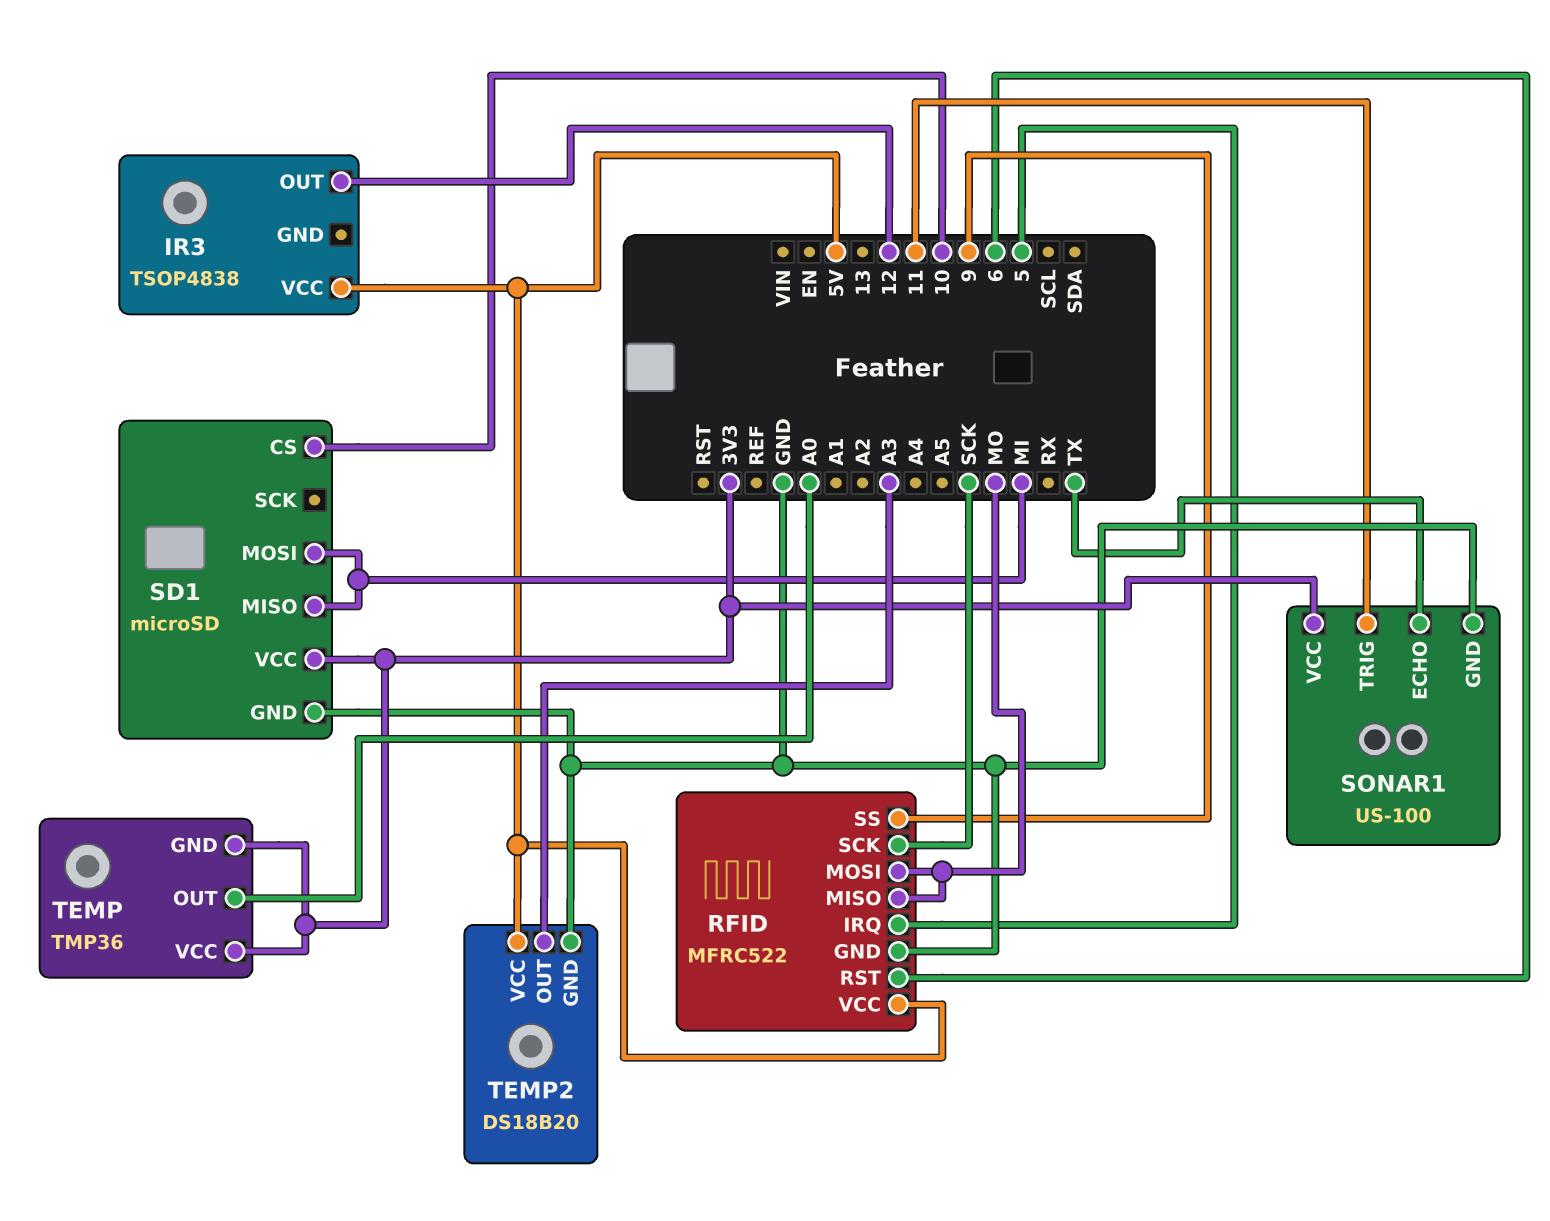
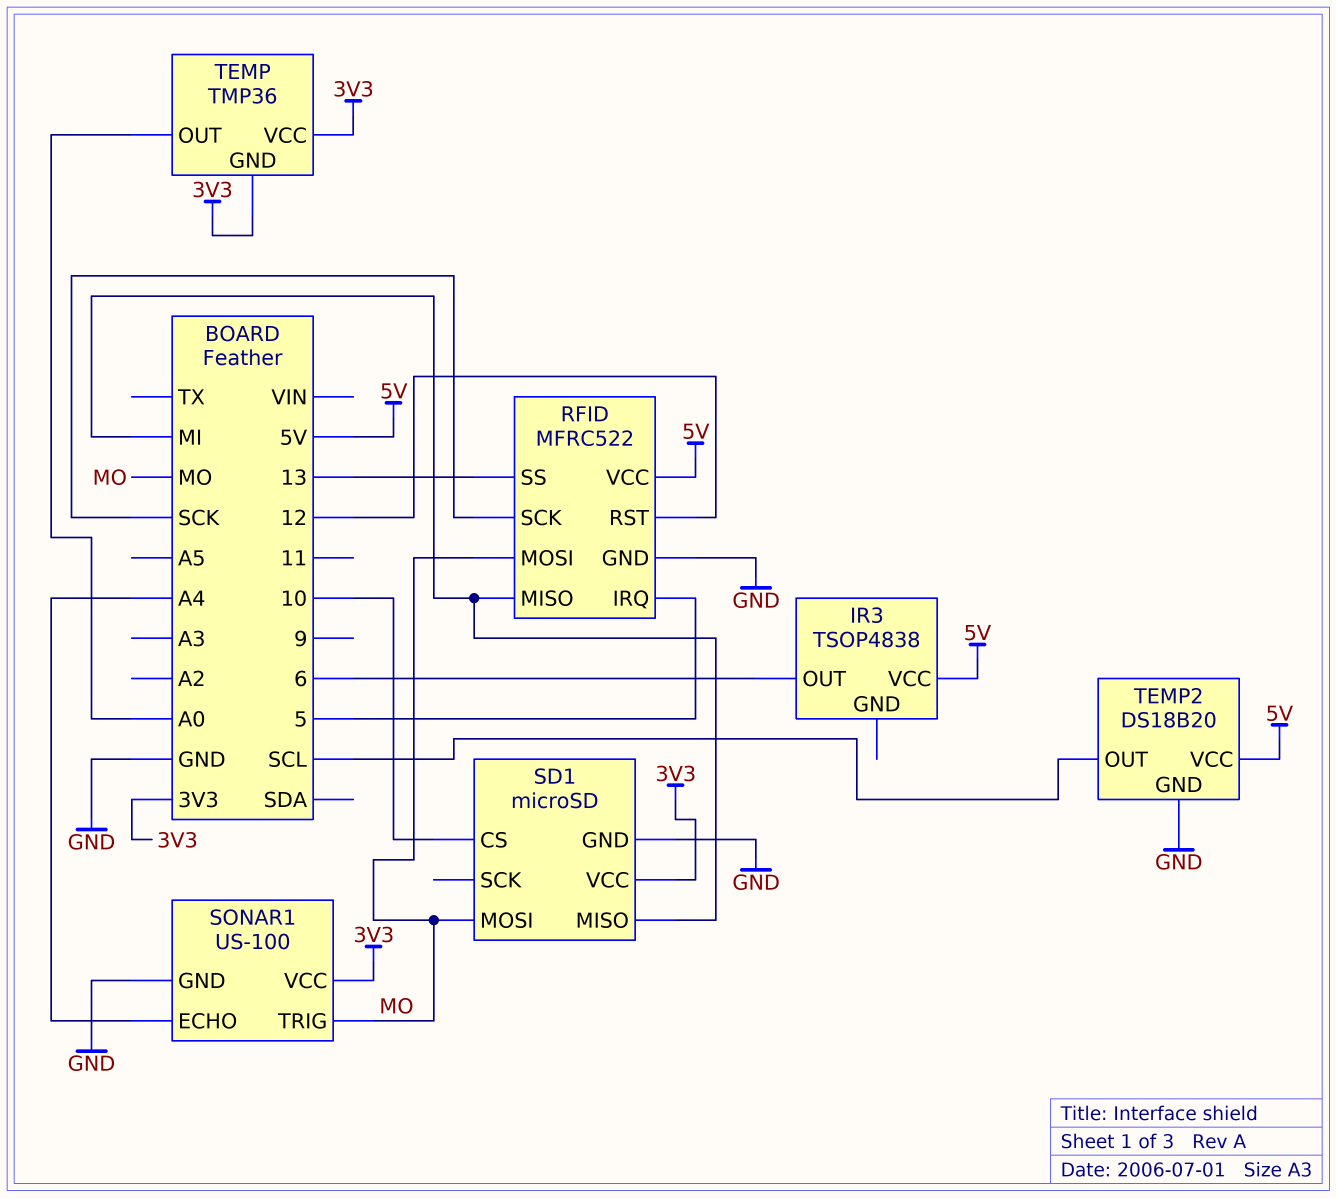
IR3 pin OUT: 12 -> 6
RFID pin MISO: MO -> MI
RFID pin RST: 6 -> 12
RFID pin SS: 9 -> 13
SD1 pin MOSI: MI -> MO
SONAR1 pin ECHO: TX -> A4
SONAR1 pin TRIG: 11 -> MO
TEMP2 pin OUT: A3 -> SCL

